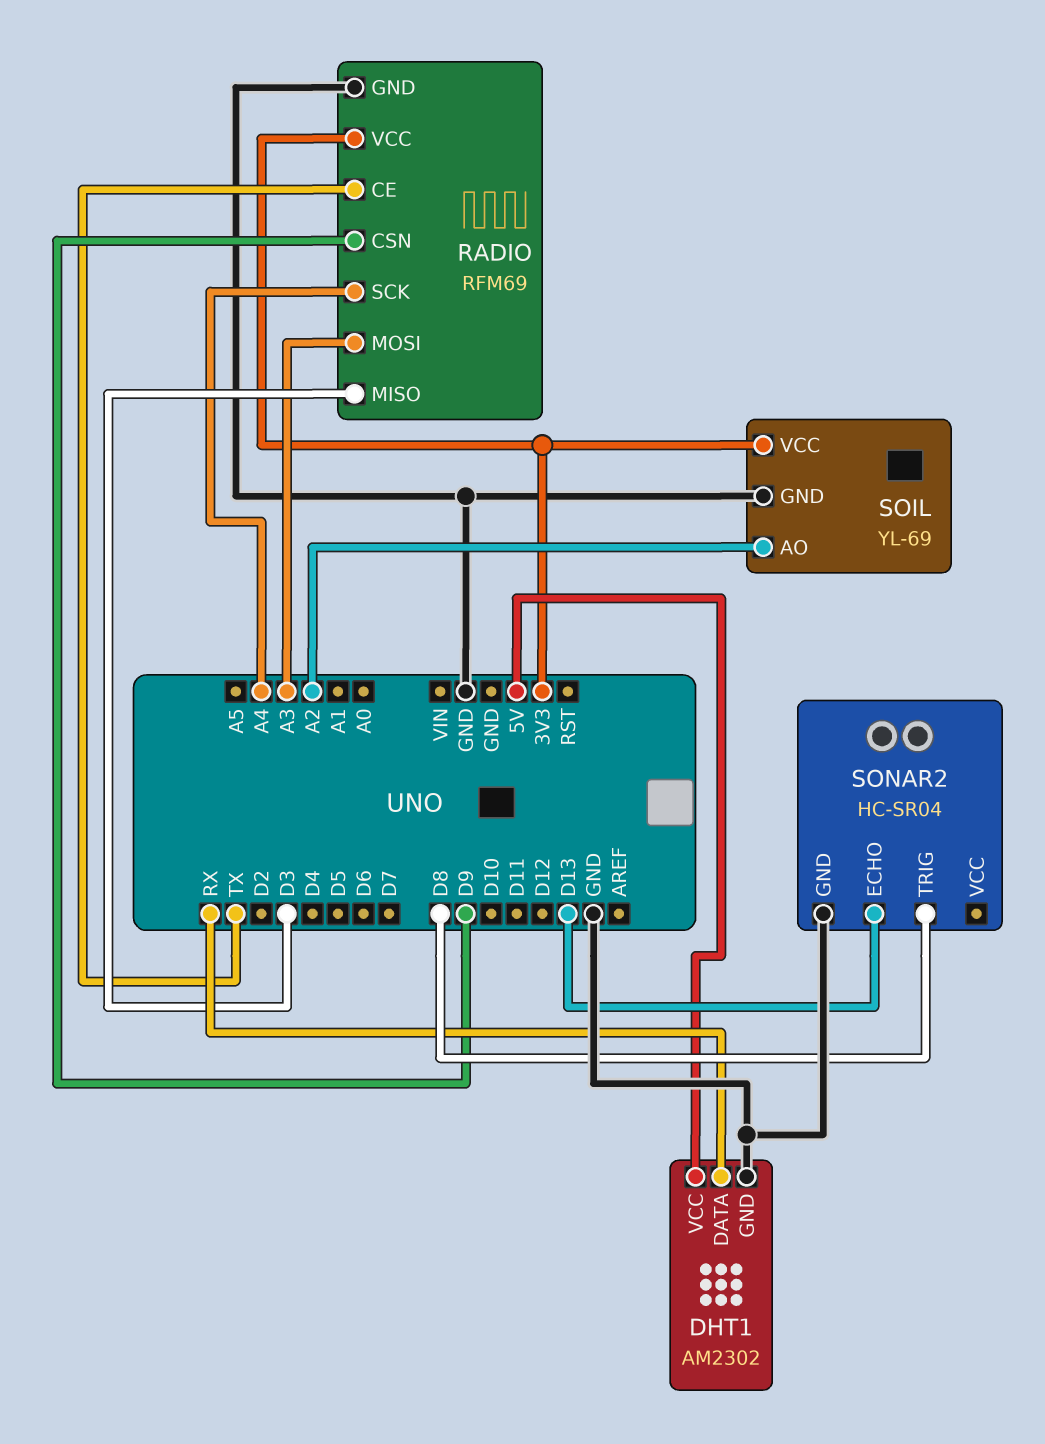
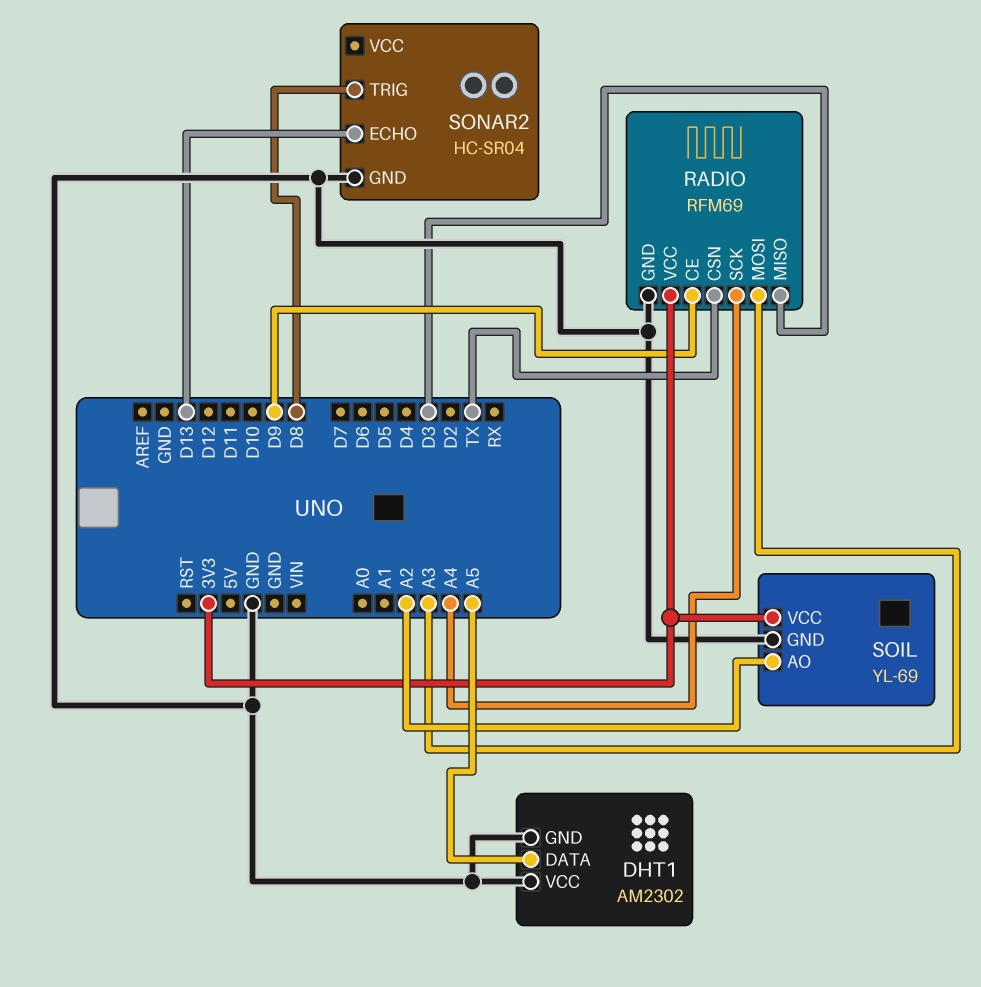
DHT1 pin DATA: RX -> A5
DHT1 pin VCC: 5V -> GND
RADIO pin CE: TX -> D9
RADIO pin CSN: D9 -> TX

